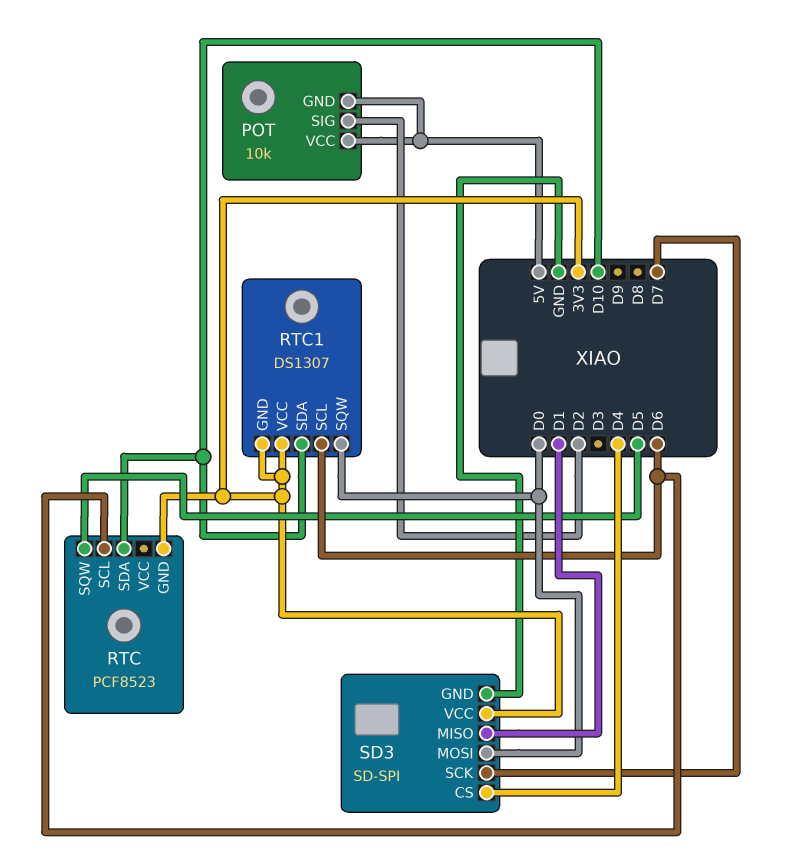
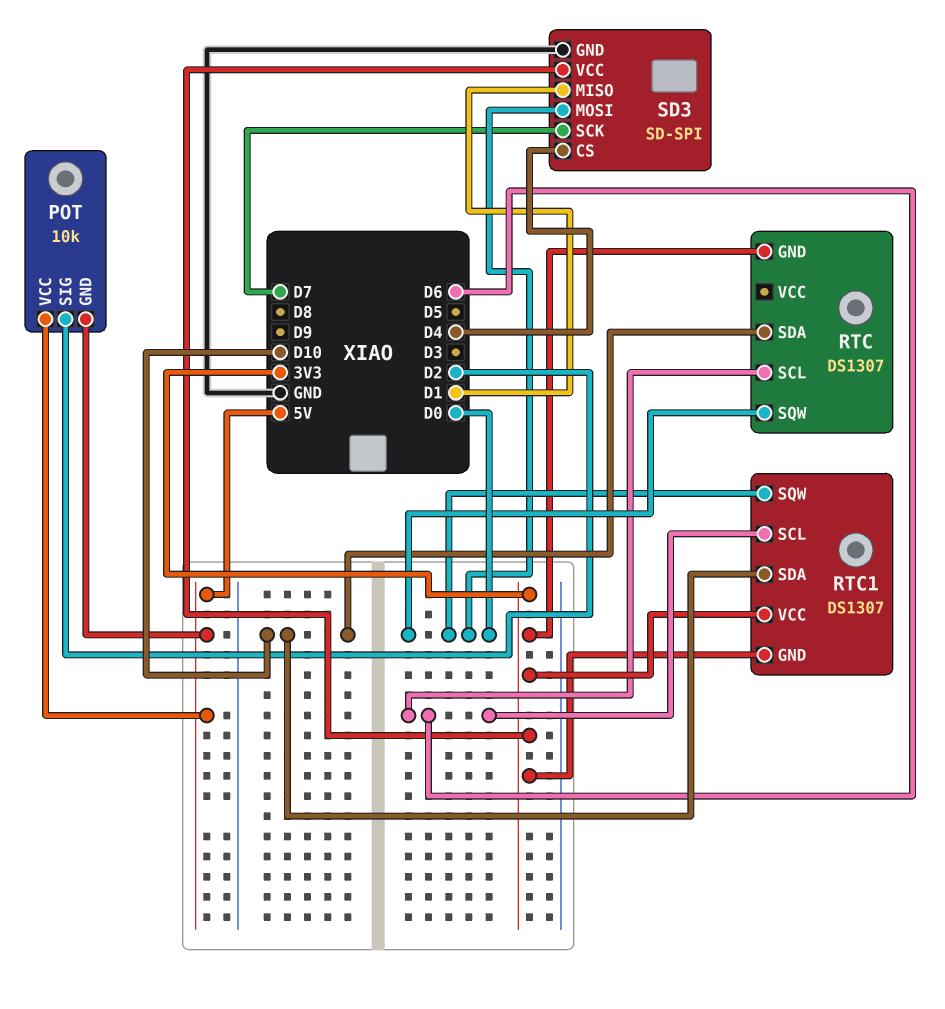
RTC: PCF8523 -> DS1307
RTC pin SQW: D5 -> D0

